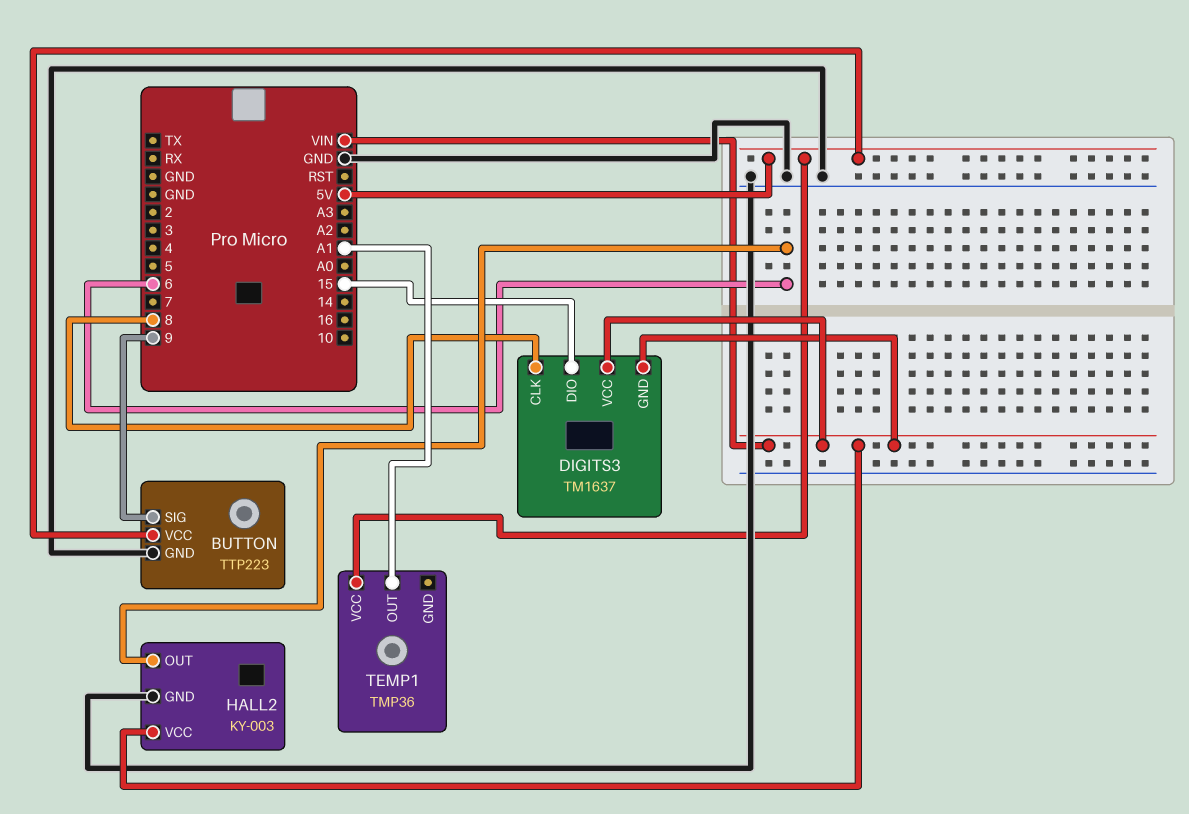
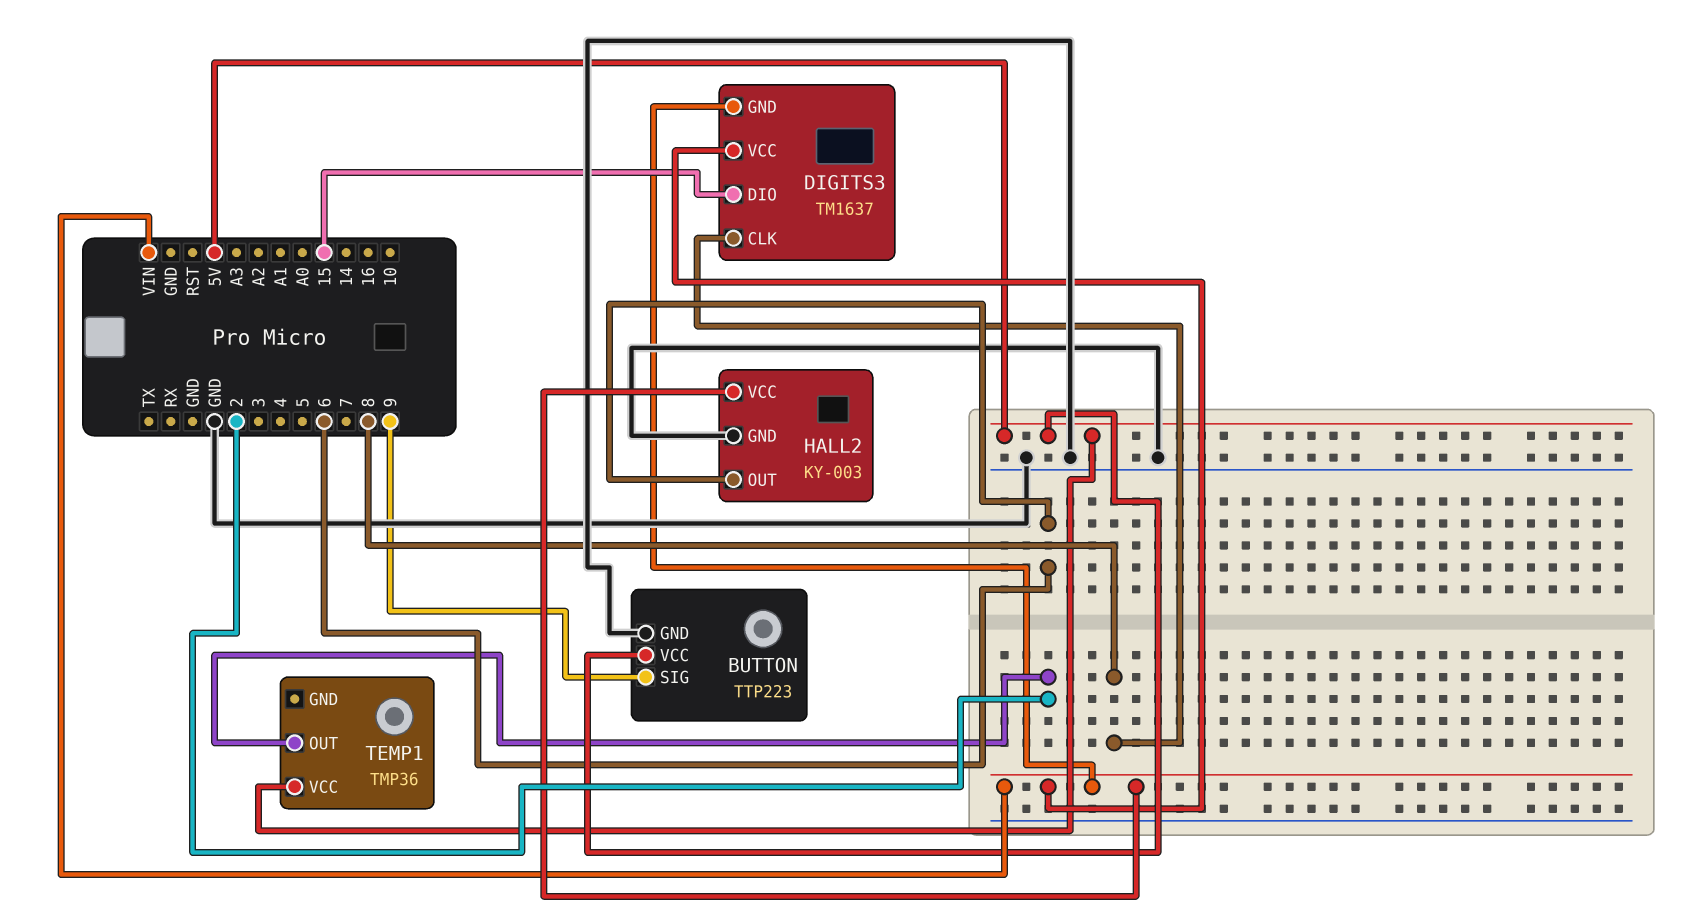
TEMP1 pin OUT: A1 -> 2

